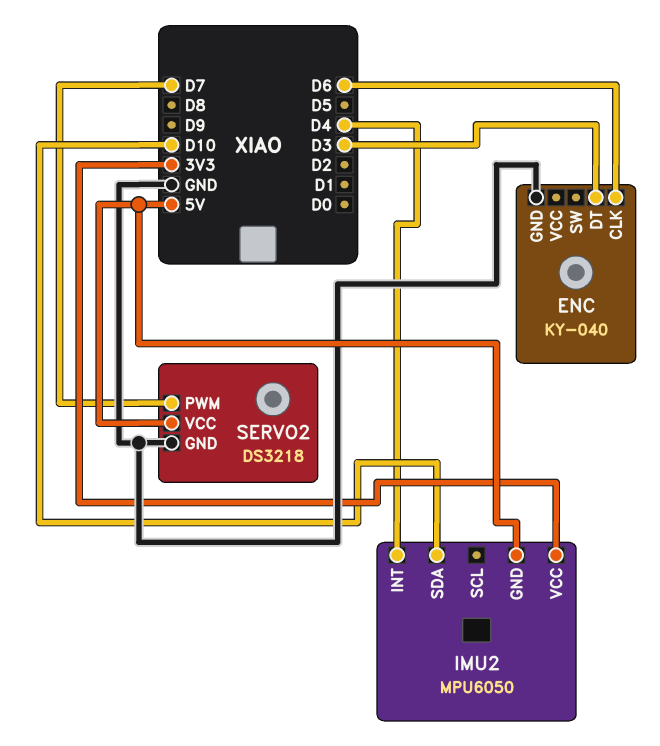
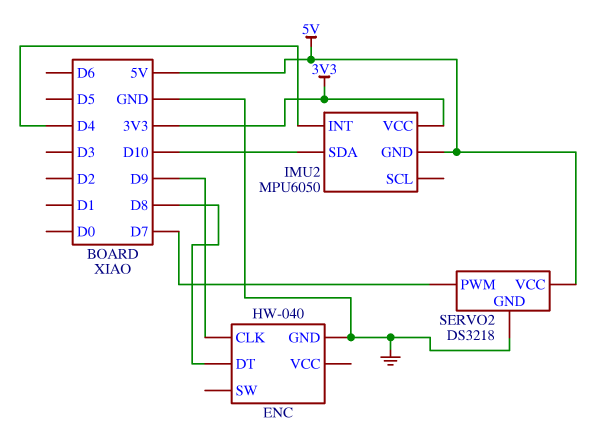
ENC: KY-040 -> HW-040
ENC pin CLK: D6 -> D9
ENC pin DT: D3 -> D8

